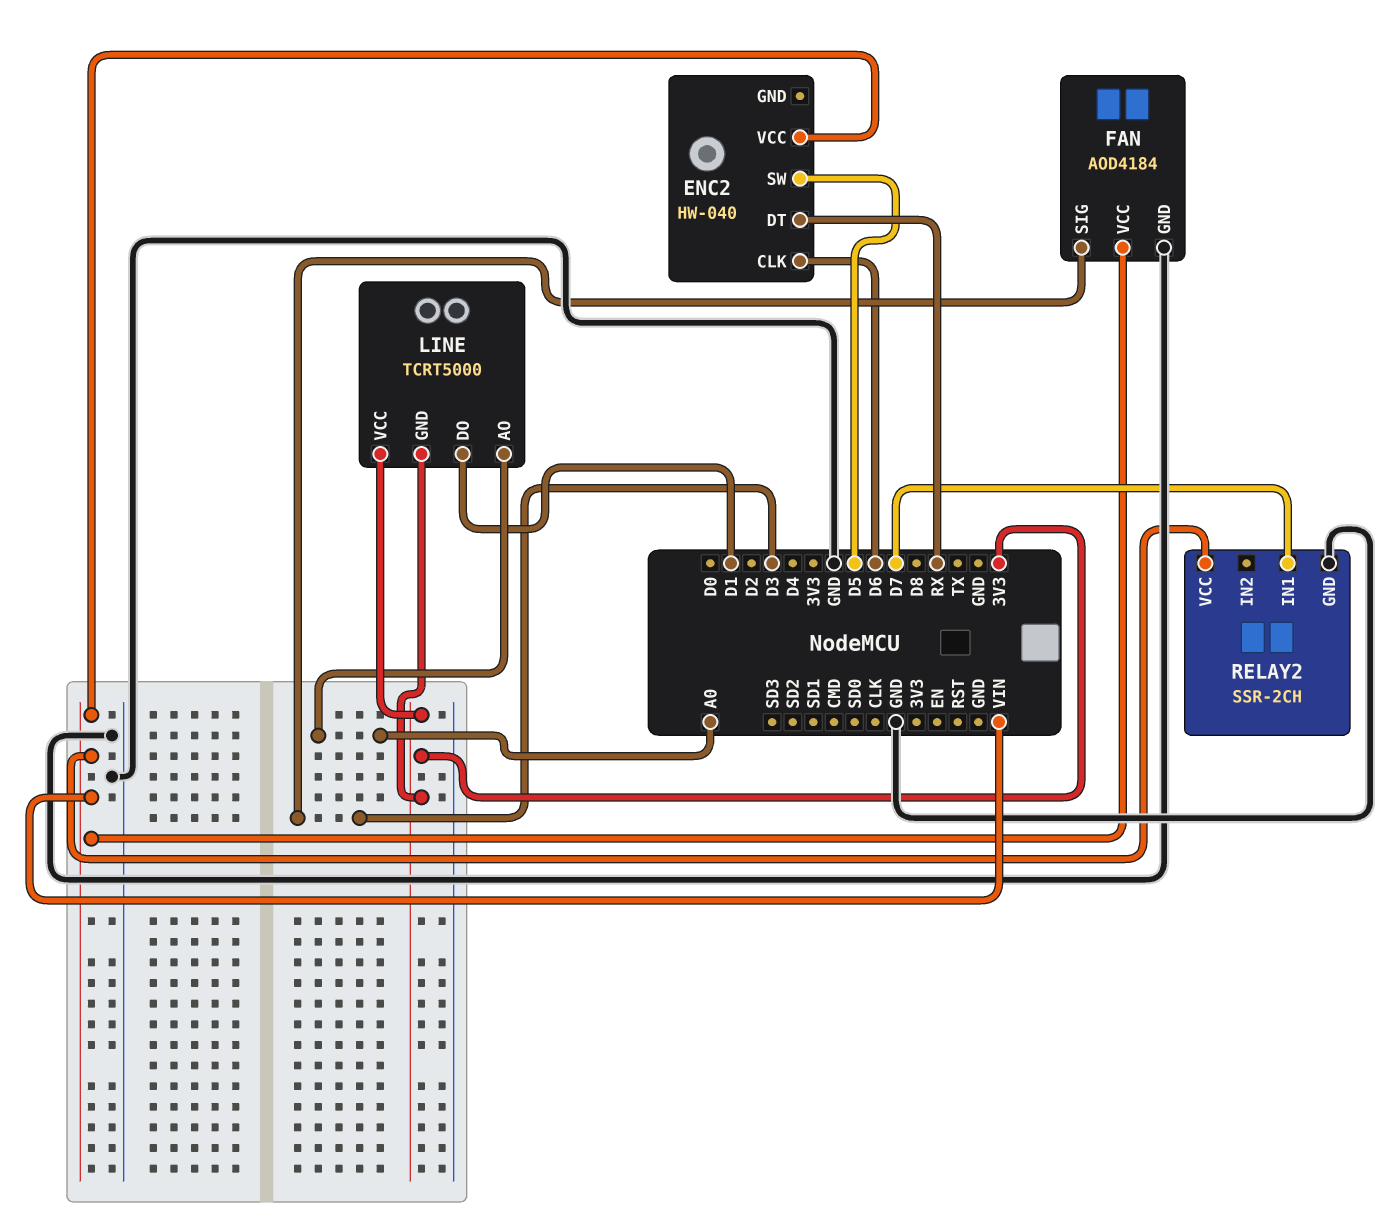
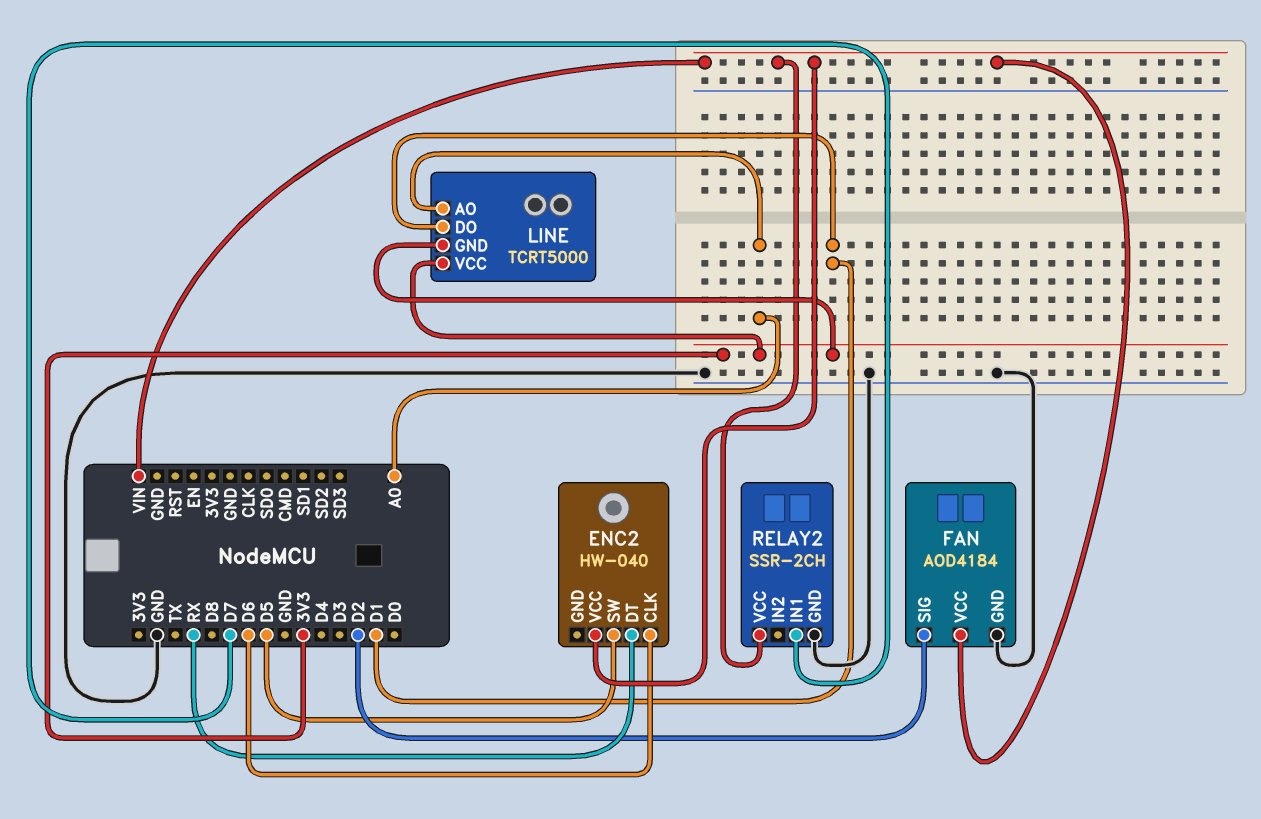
FAN pin SIG: D3 -> D2

